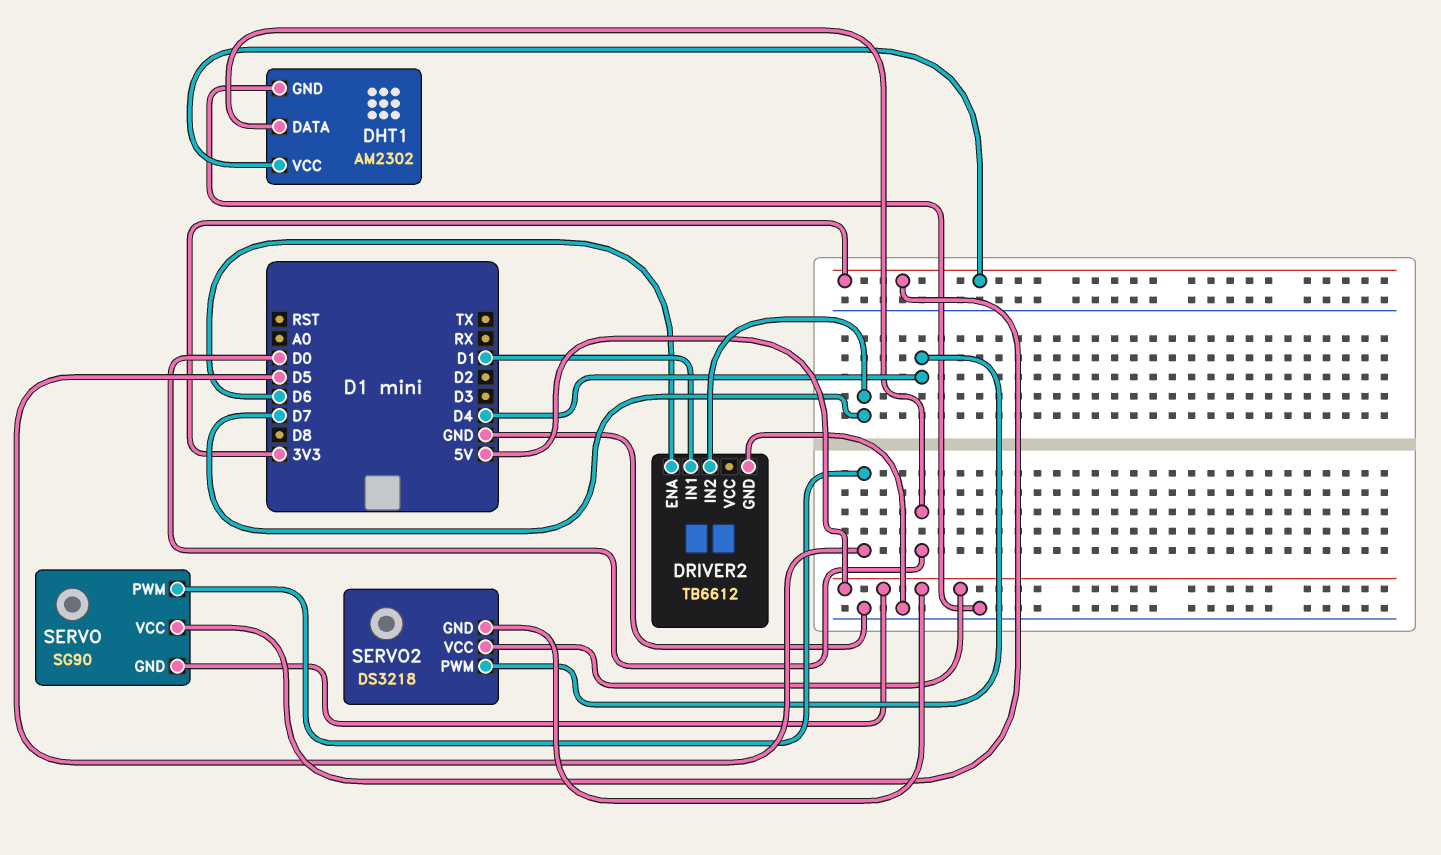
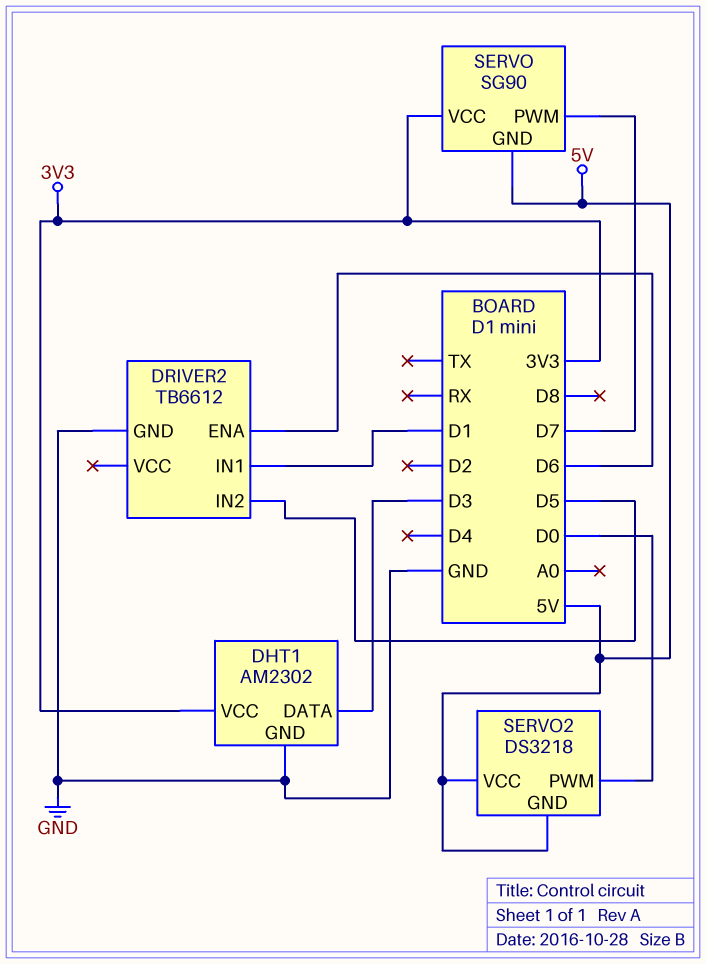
DHT1 pin DATA: D0 -> D3
DRIVER2 pin IN2: D7 -> D5
SERVO pin PWM: D5 -> D7
SERVO2 pin PWM: D4 -> D0

